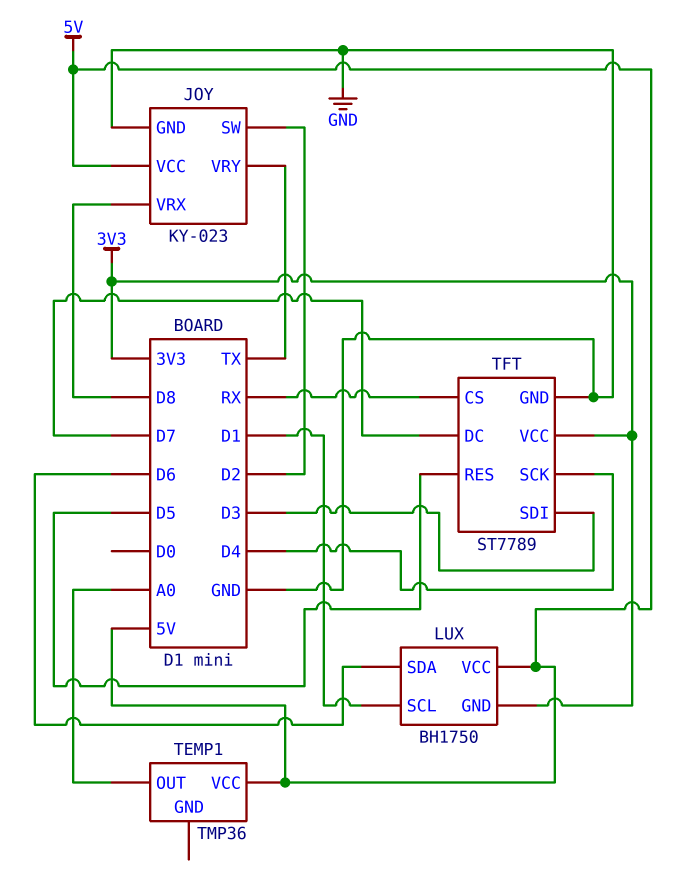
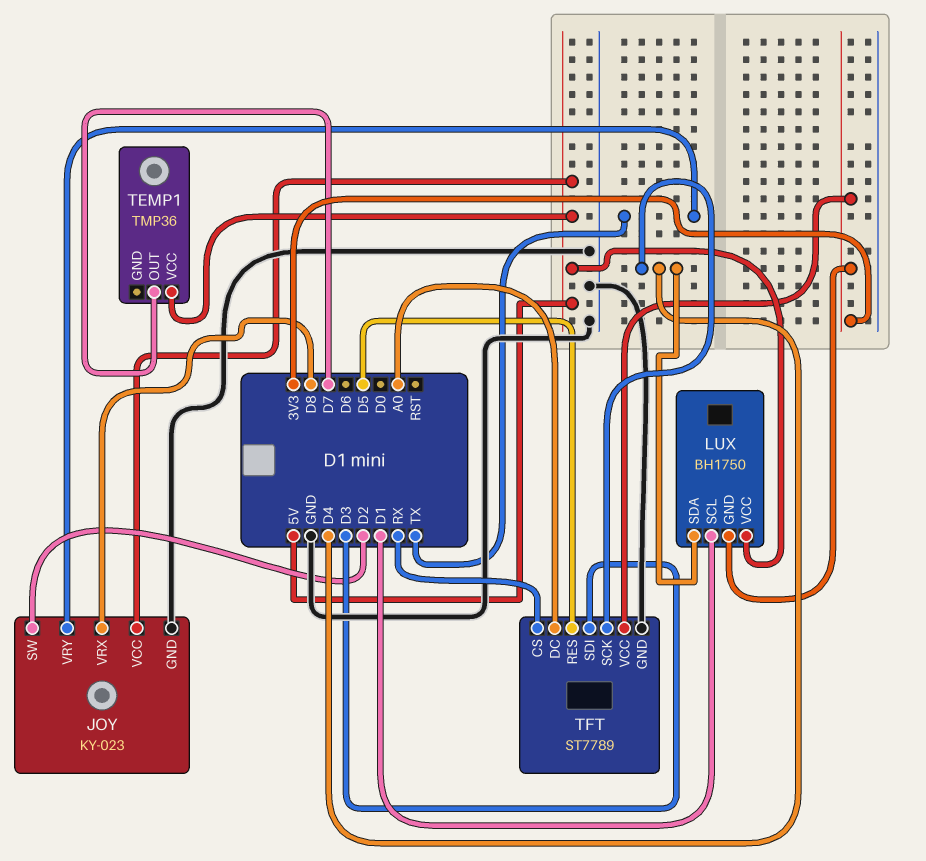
LUX pin SDA: D6 -> D4
TEMP1 pin OUT: A0 -> D7
TFT pin DC: D7 -> A0

